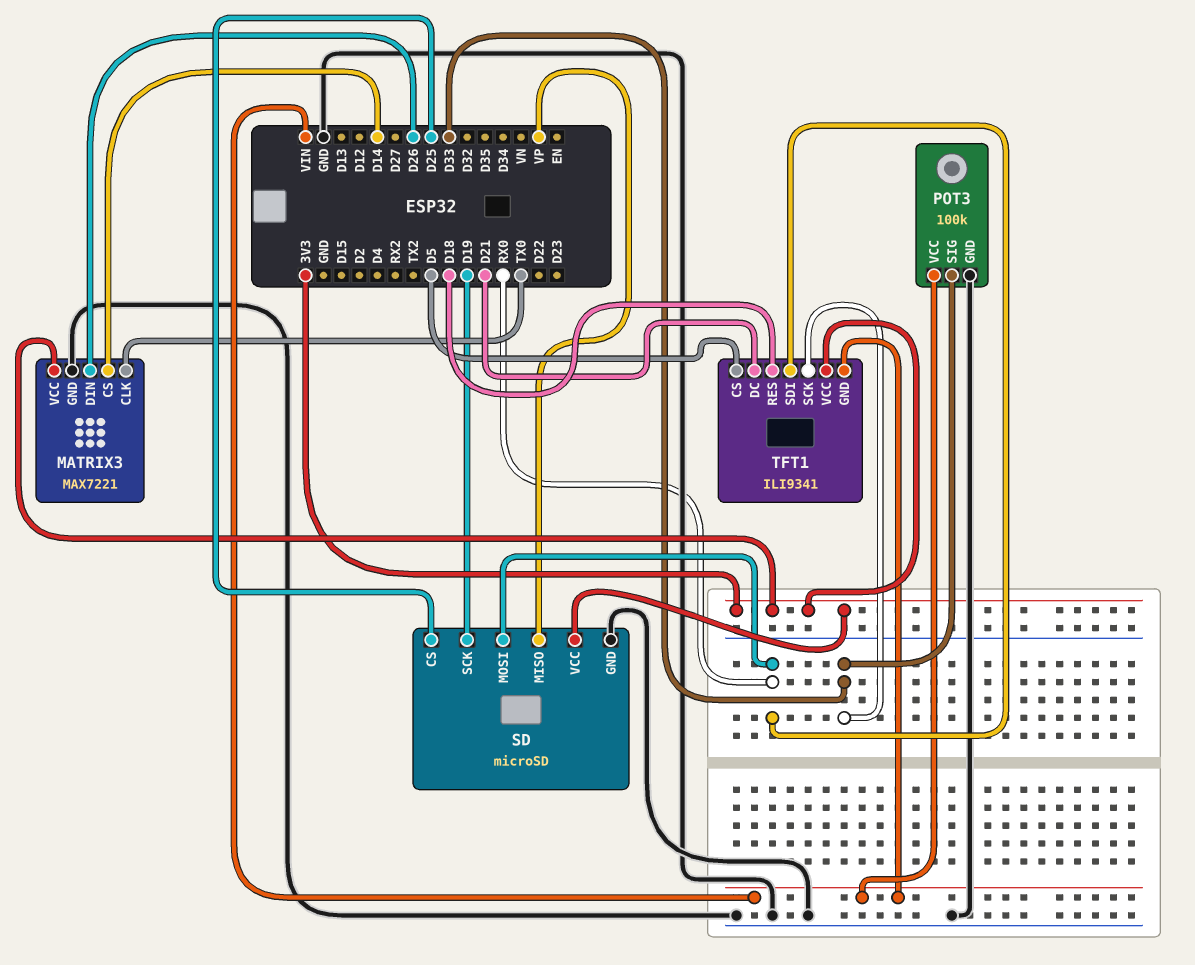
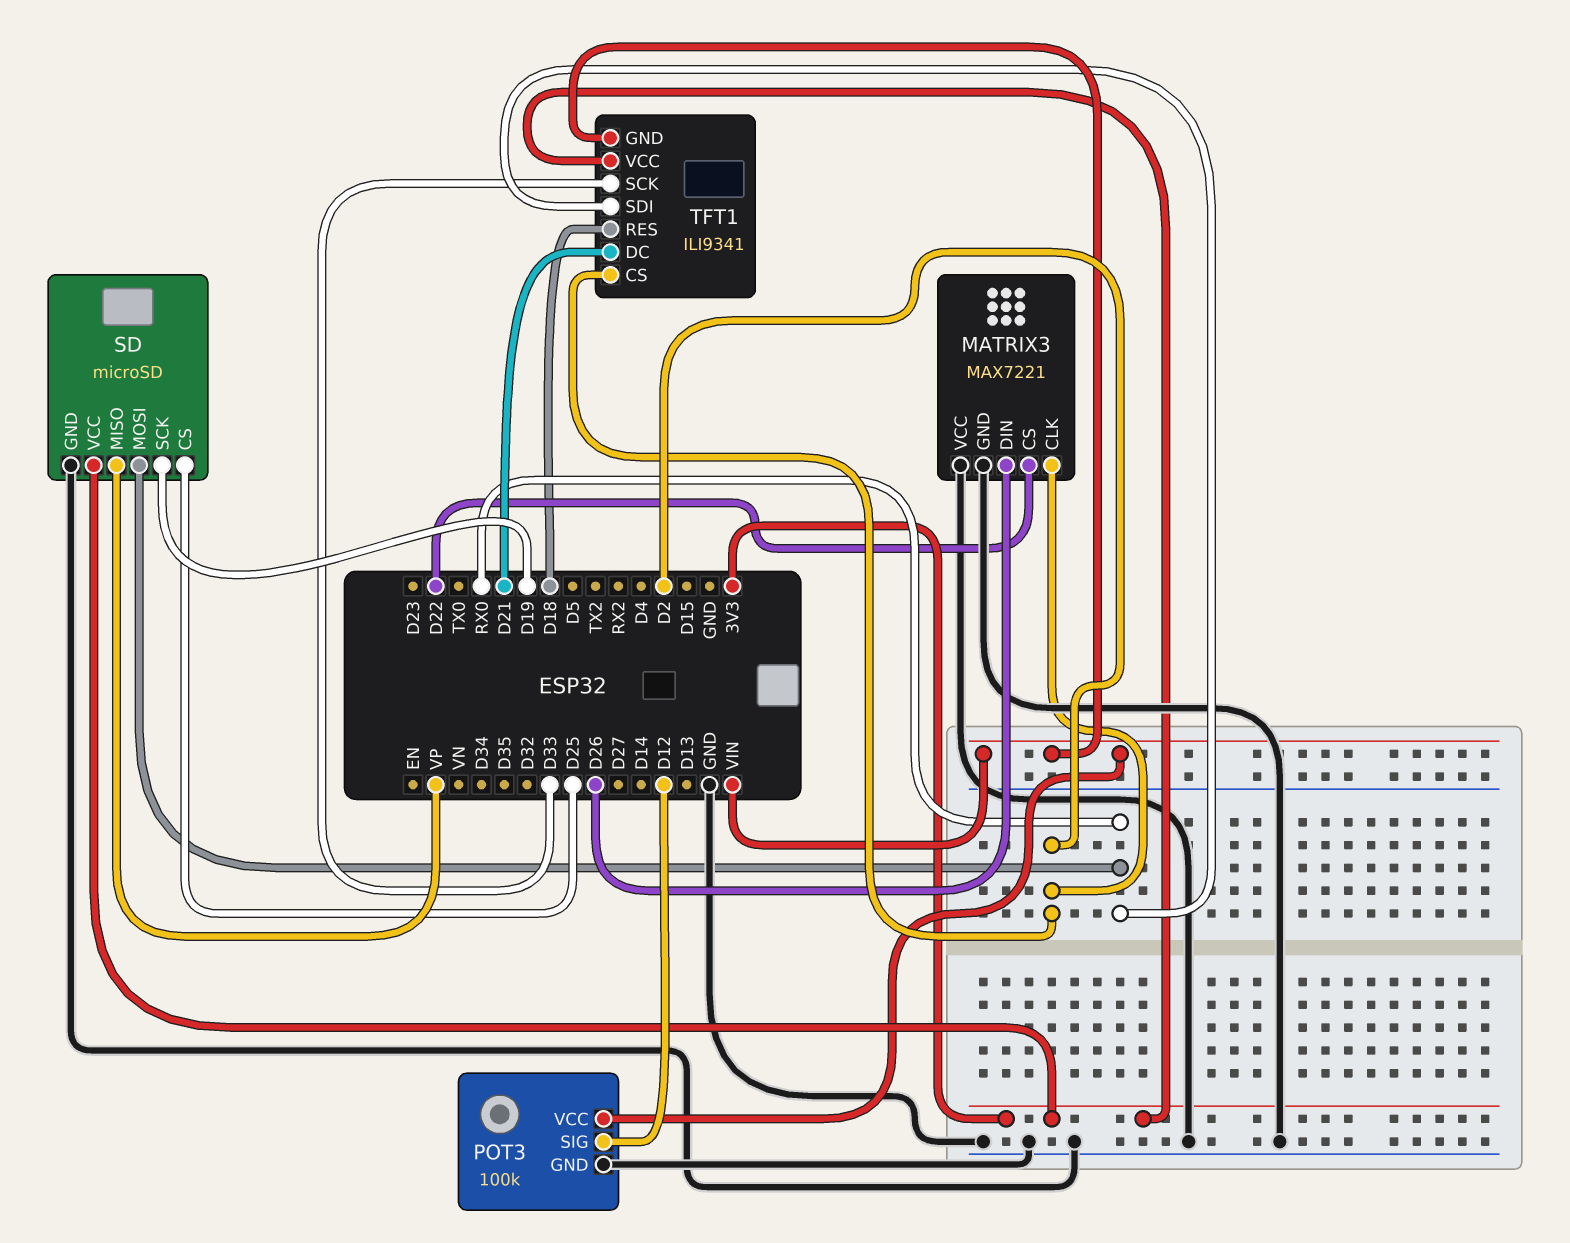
MATRIX3 pin CLK: TX0 -> D2
MATRIX3 pin CS: D14 -> D22
MATRIX3 pin VCC: 3V3 -> GND
POT3 pin SIG: D33 -> D12
TFT1 pin CS: D5 -> D2

